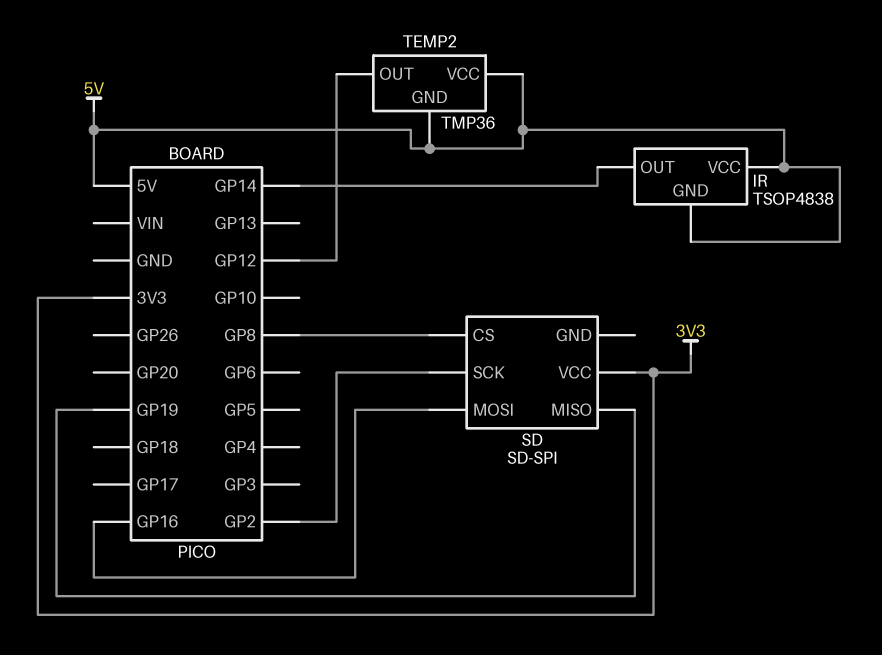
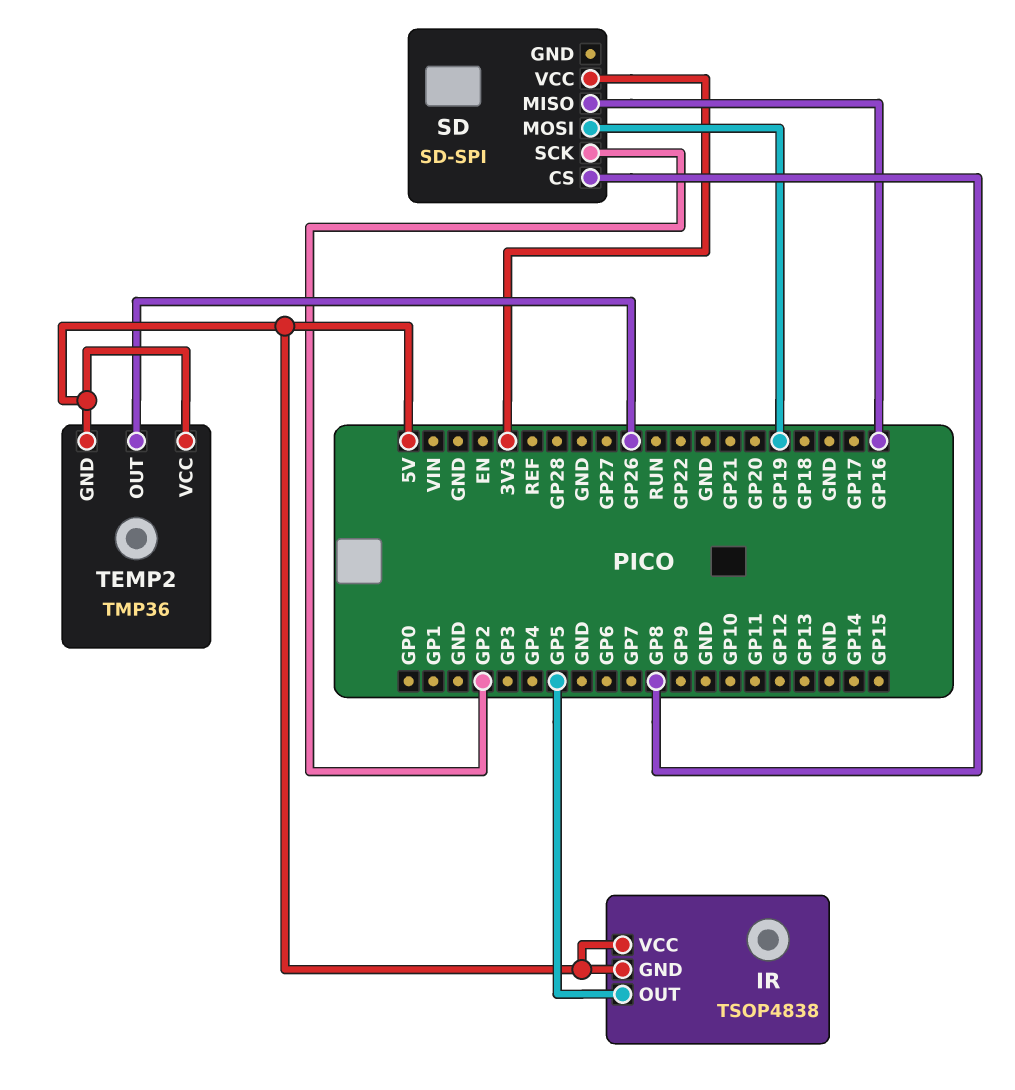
IR pin OUT: GP14 -> GP5
SD pin MISO: GP19 -> GP16
SD pin MOSI: GP16 -> GP19
TEMP2 pin OUT: GP12 -> GP26

